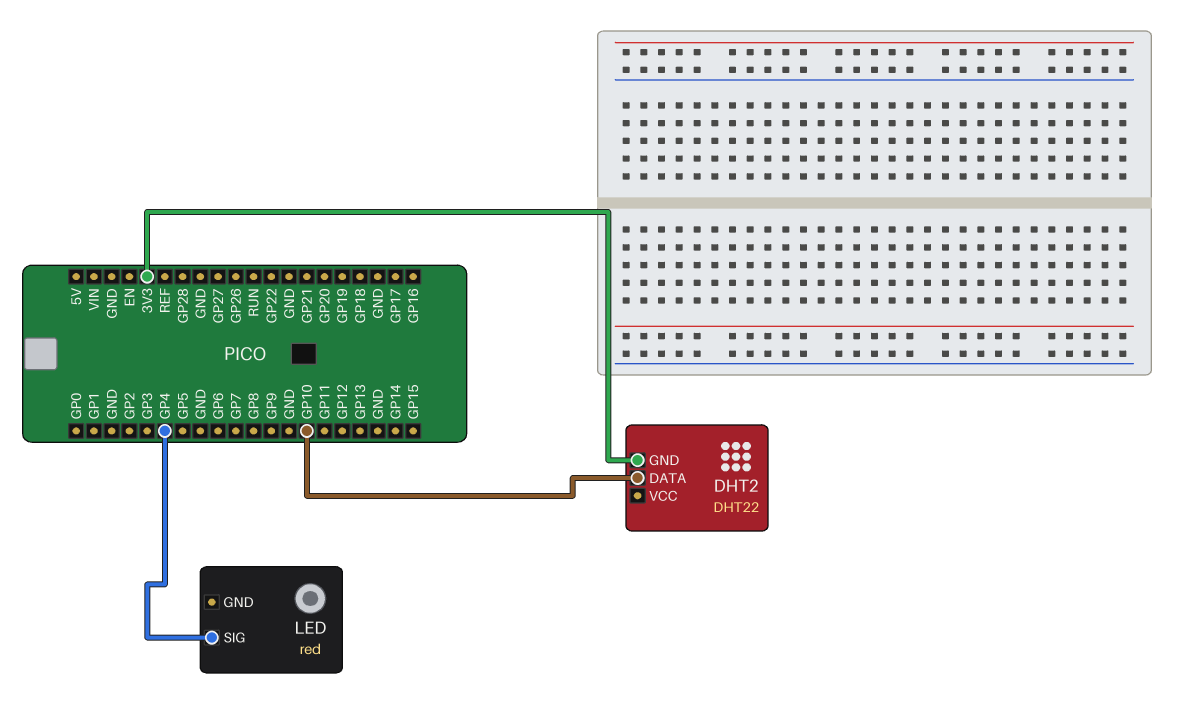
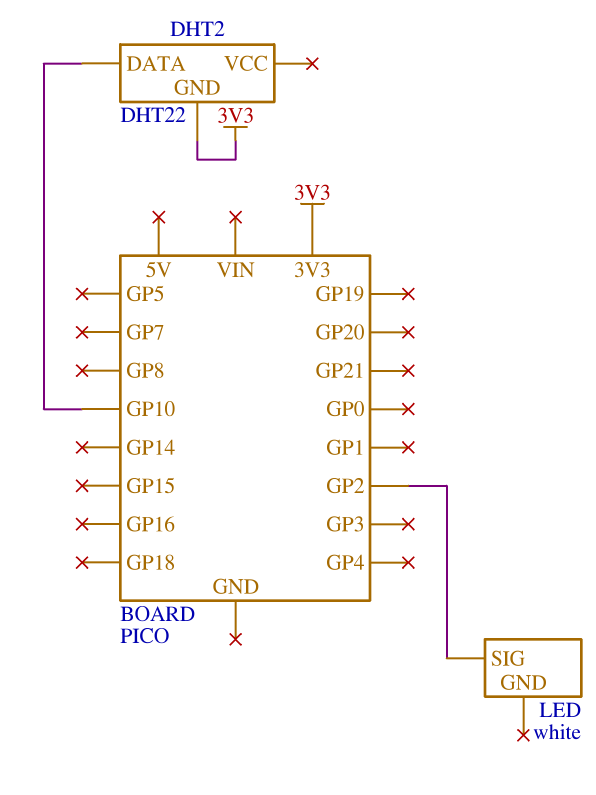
LED: red -> white
LED pin SIG: GP4 -> GP2

